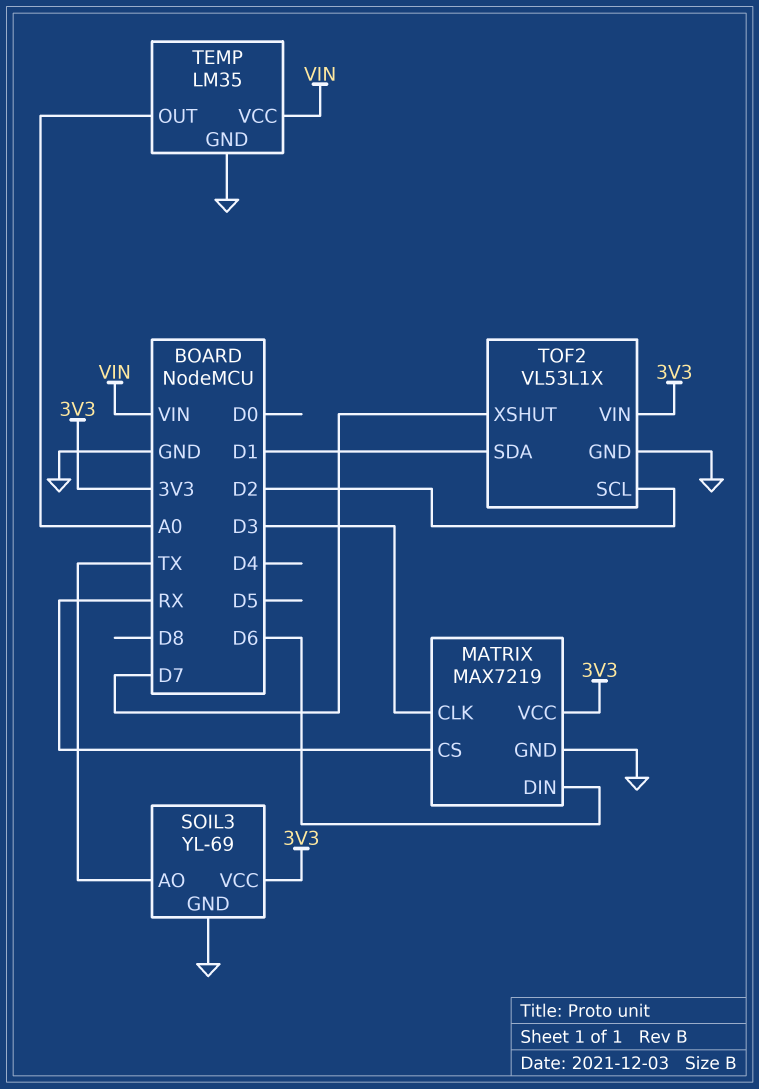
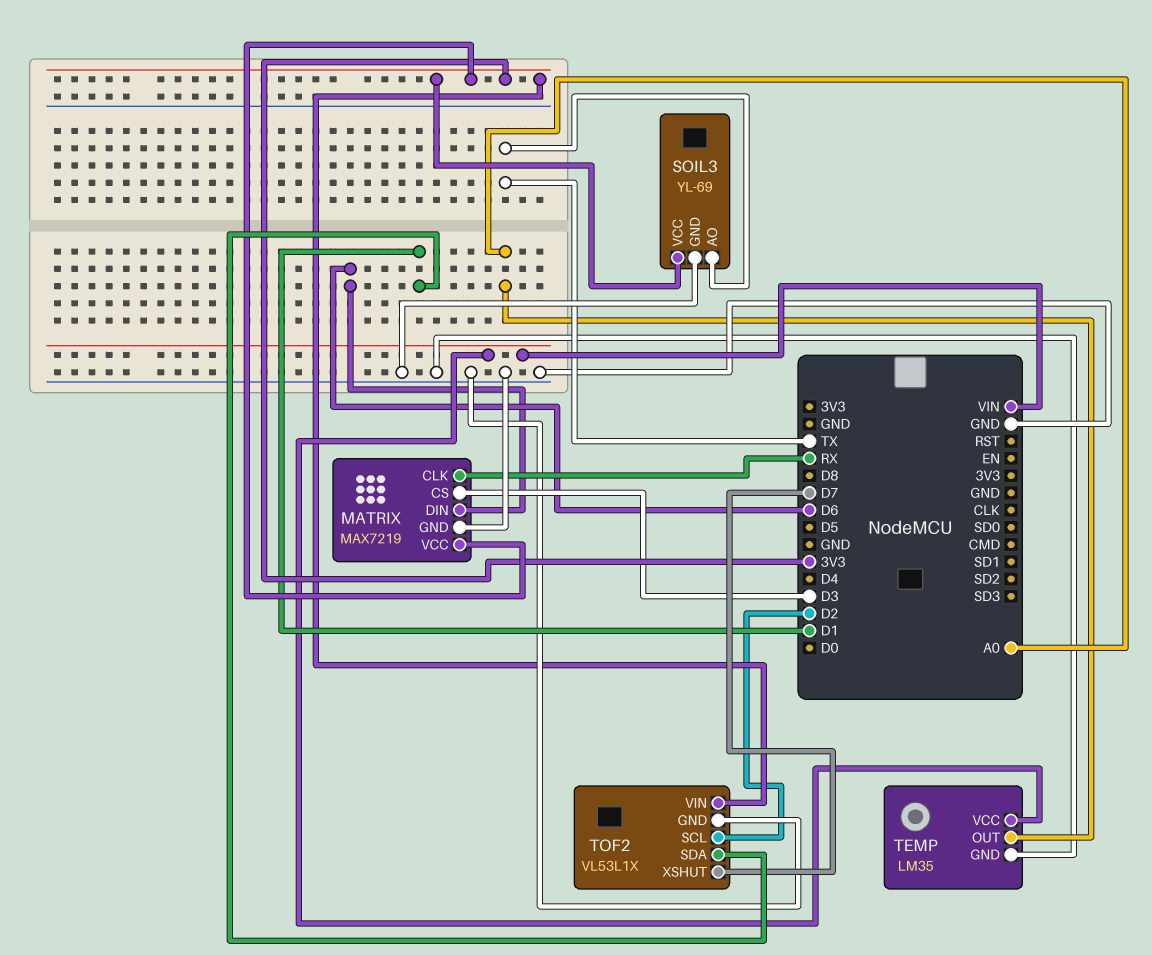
MATRIX pin CLK: D3 -> RX
MATRIX pin CS: RX -> D3

